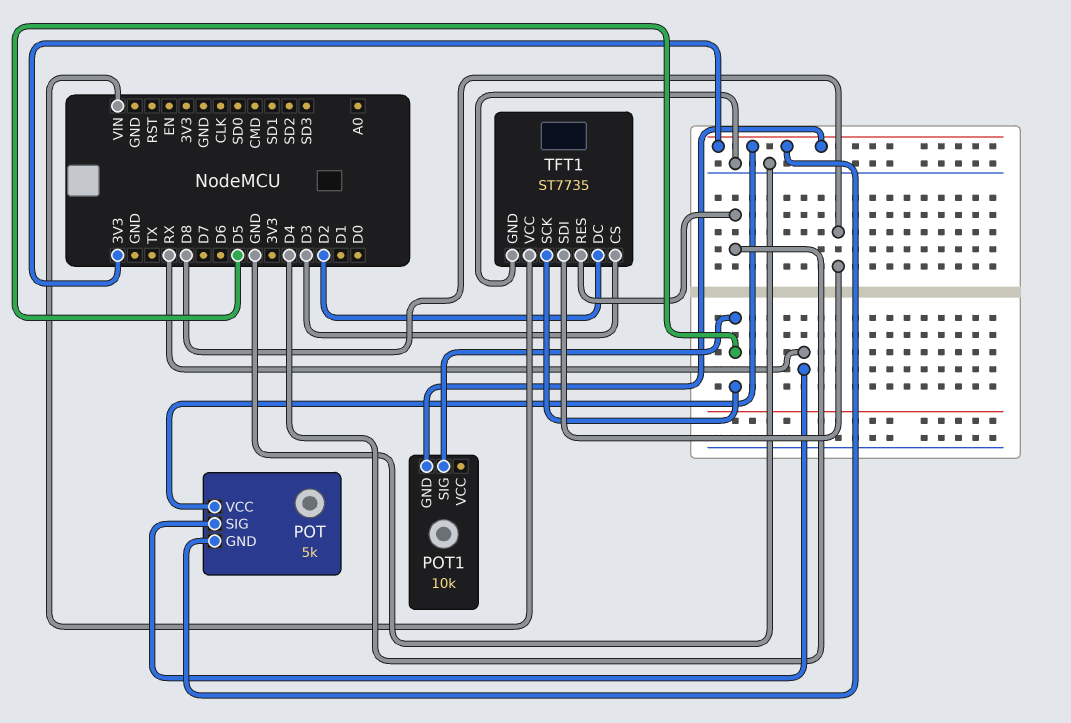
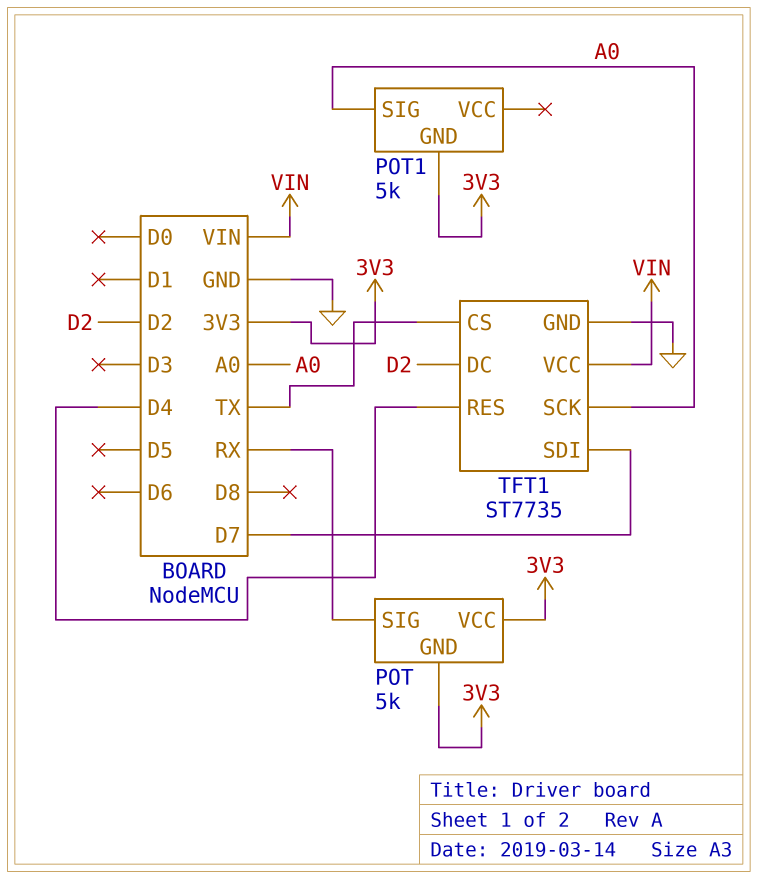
POT1: 10k -> 5k
POT1 pin SIG: D5 -> A0
TFT1 pin CS: D3 -> TX
TFT1 pin SCK: D5 -> A0
TFT1 pin SDI: D8 -> D7

